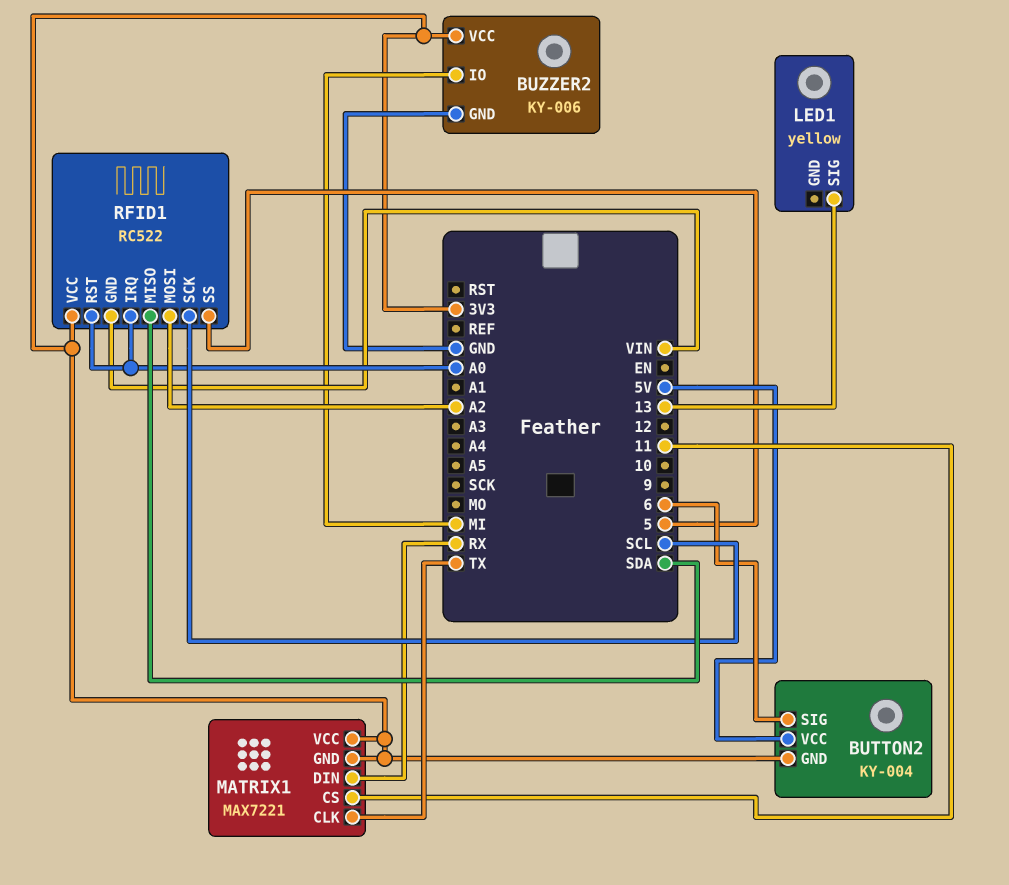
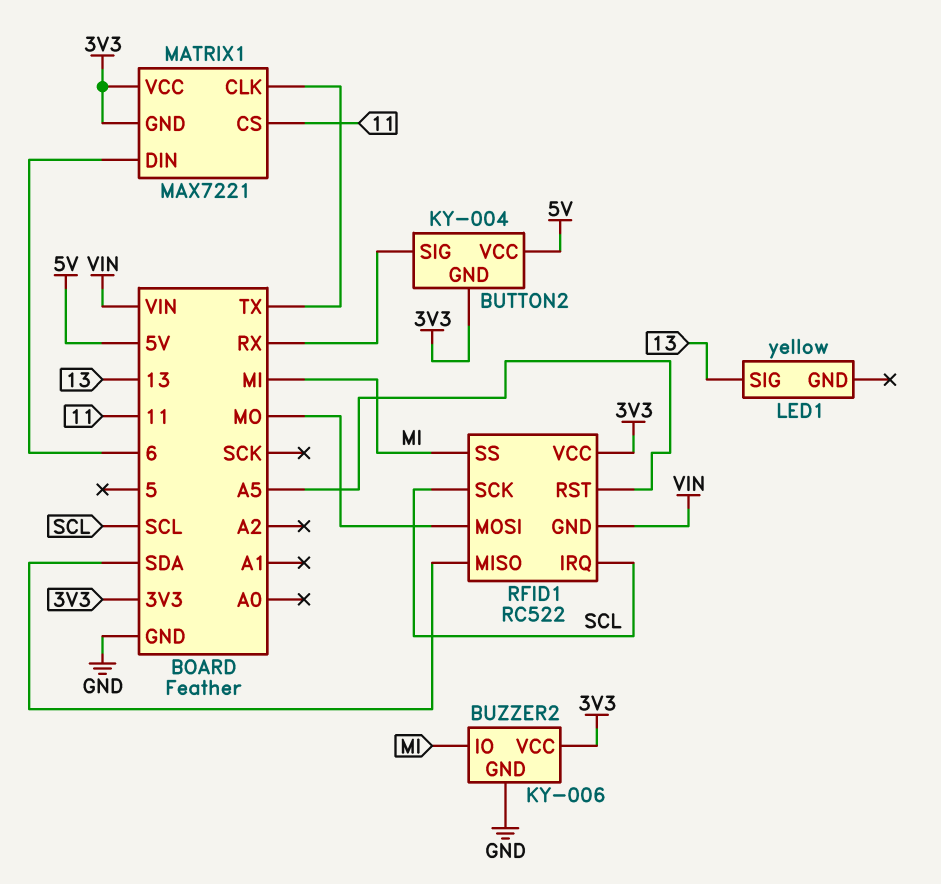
BUTTON2 pin SIG: 6 -> RX
MATRIX1 pin DIN: RX -> 6
RFID1 pin IRQ: A0 -> SCL
RFID1 pin MOSI: A2 -> MO
RFID1 pin RST: A0 -> A5
RFID1 pin SS: 5 -> MI

